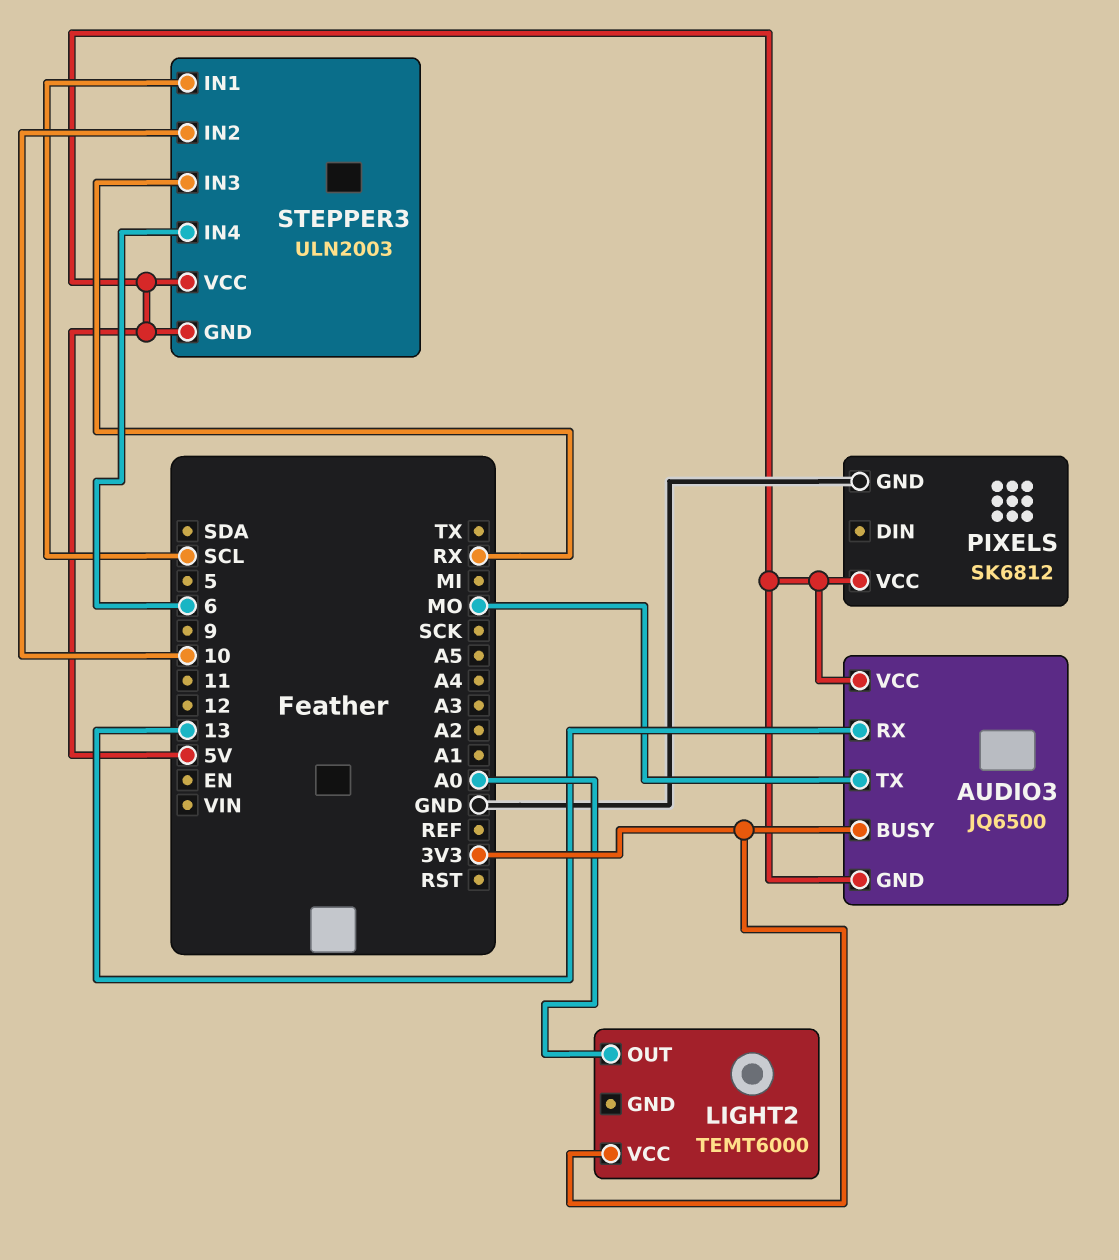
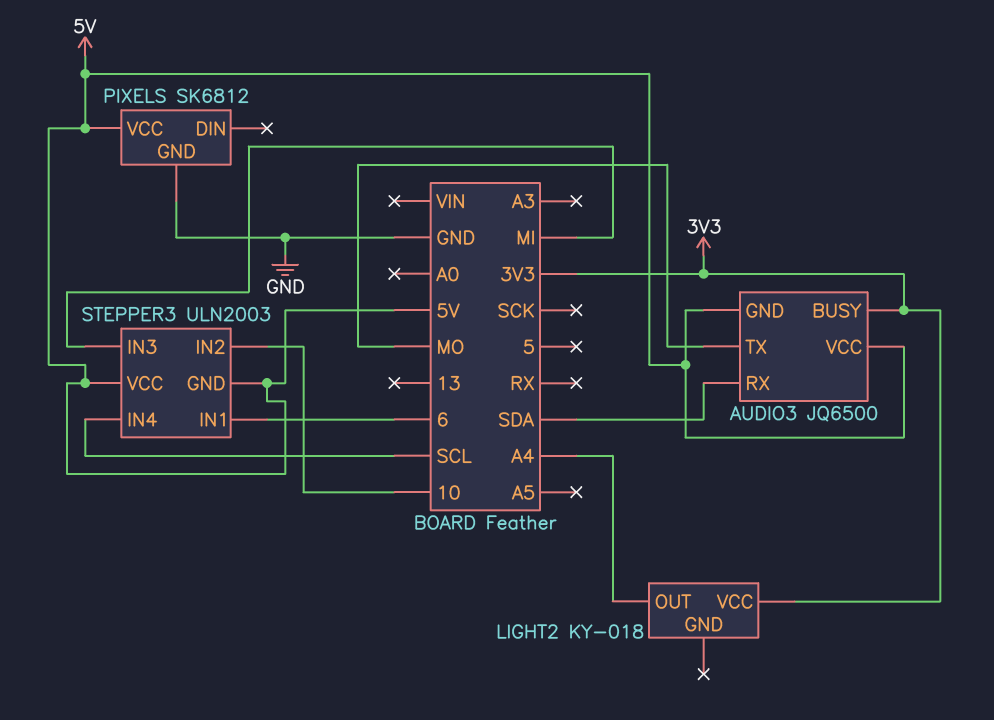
AUDIO3 pin RX: 13 -> SDA
LIGHT2: TEMT6000 -> KY-018
LIGHT2 pin OUT: A0 -> A4
STEPPER3 pin IN1: SCL -> 6
STEPPER3 pin IN3: RX -> MI
STEPPER3 pin IN4: 6 -> SCL

